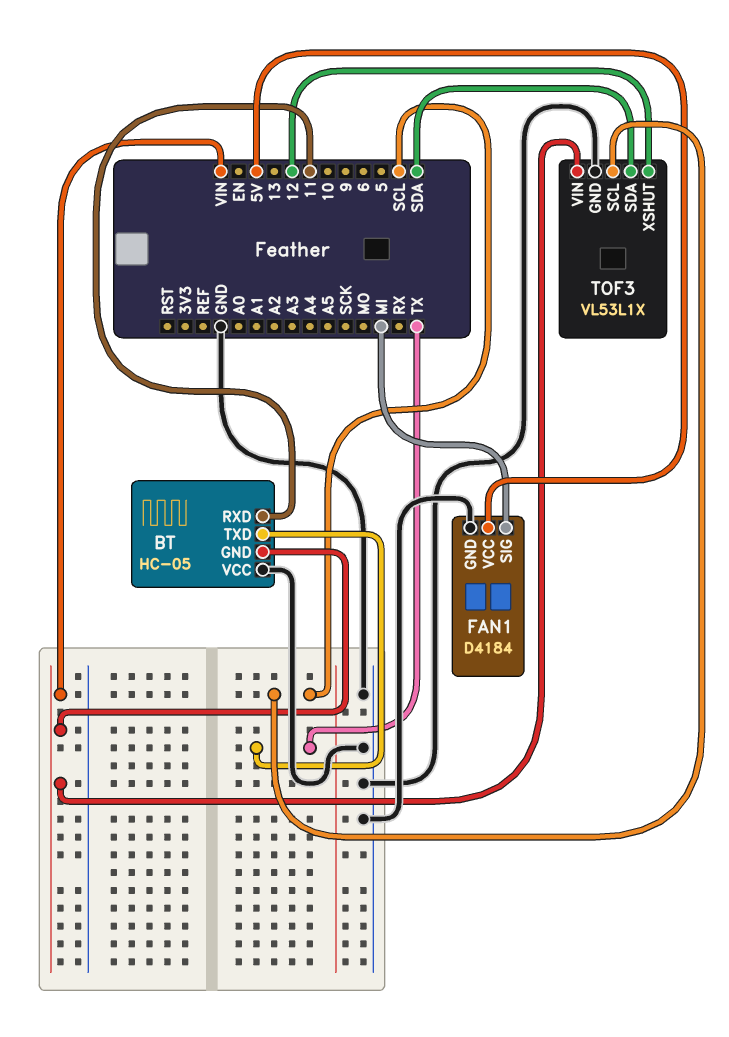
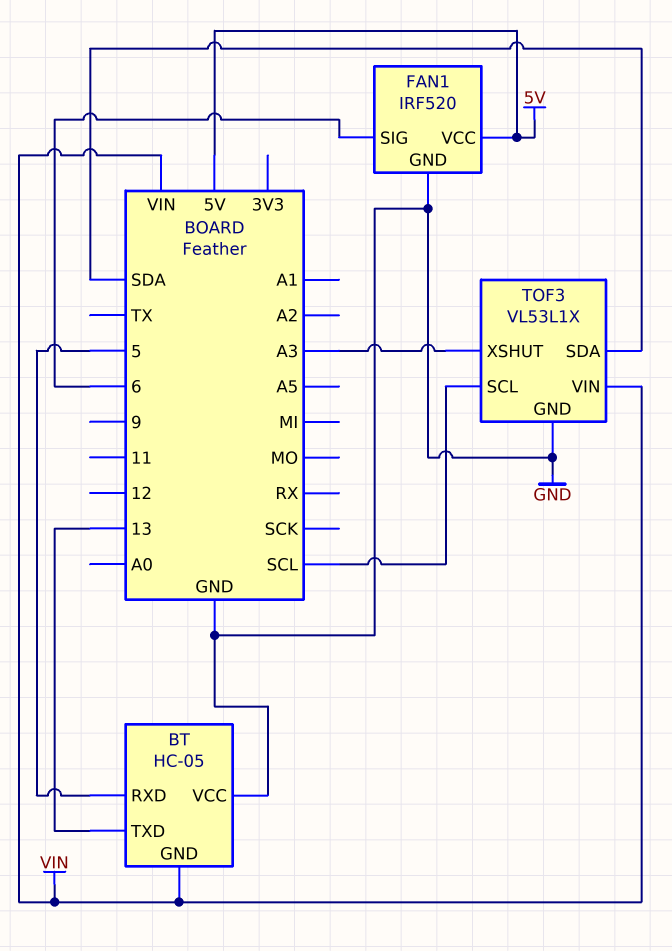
BT pin RXD: 11 -> 5
BT pin TXD: TX -> 13
FAN1: D4184 -> IRF520
FAN1 pin SIG: MI -> 6
TOF3 pin XSHUT: 12 -> A3

